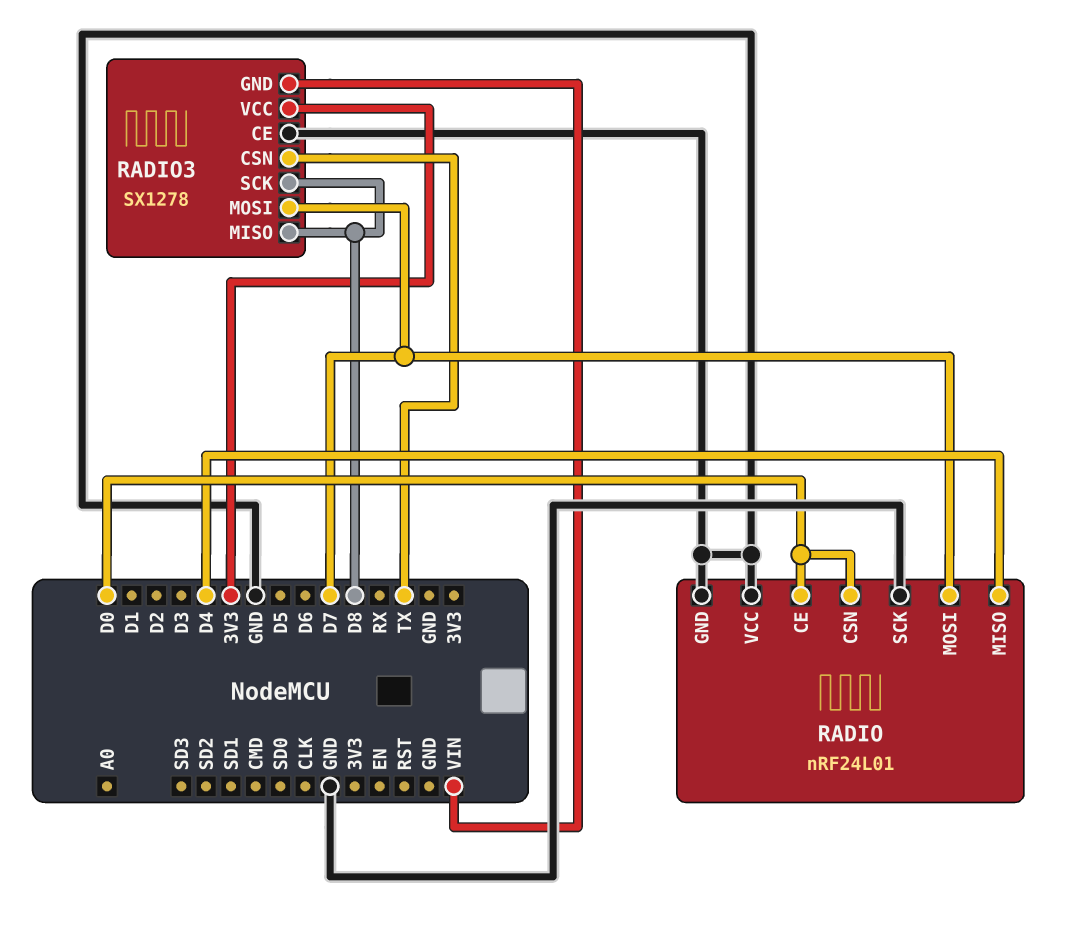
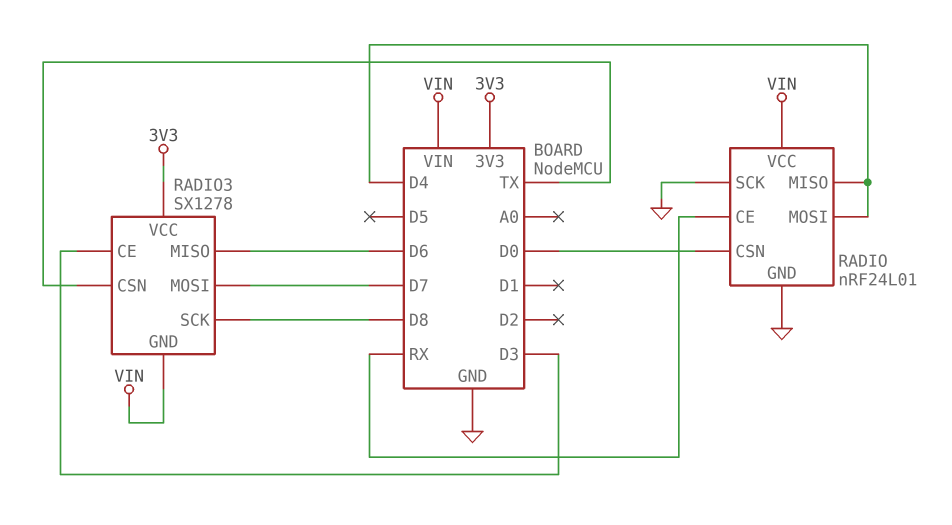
RADIO pin CE: D0 -> RX
RADIO pin MOSI: D7 -> D4
RADIO pin VCC: GND -> VIN
RADIO3 pin CE: GND -> D3
RADIO3 pin MISO: D8 -> D6

